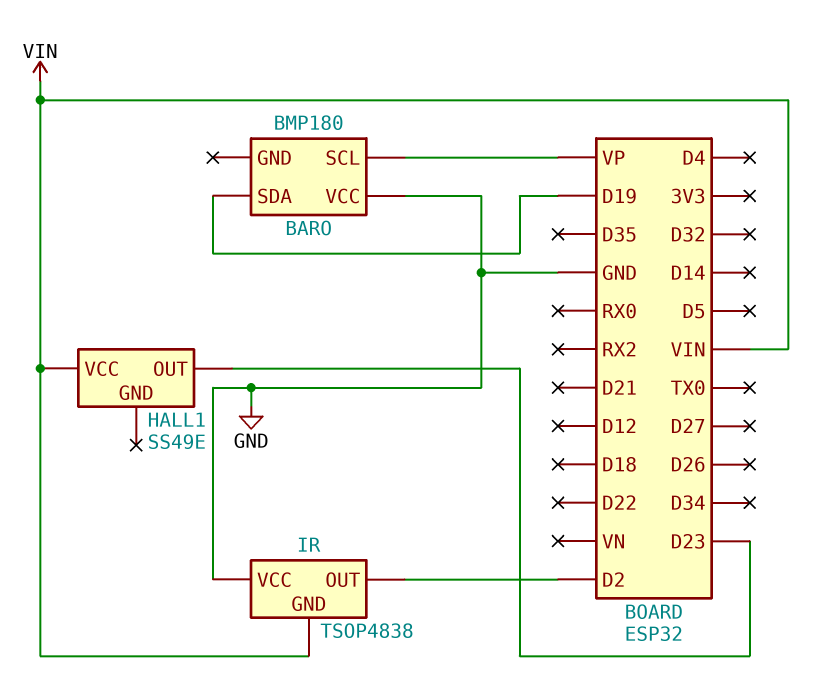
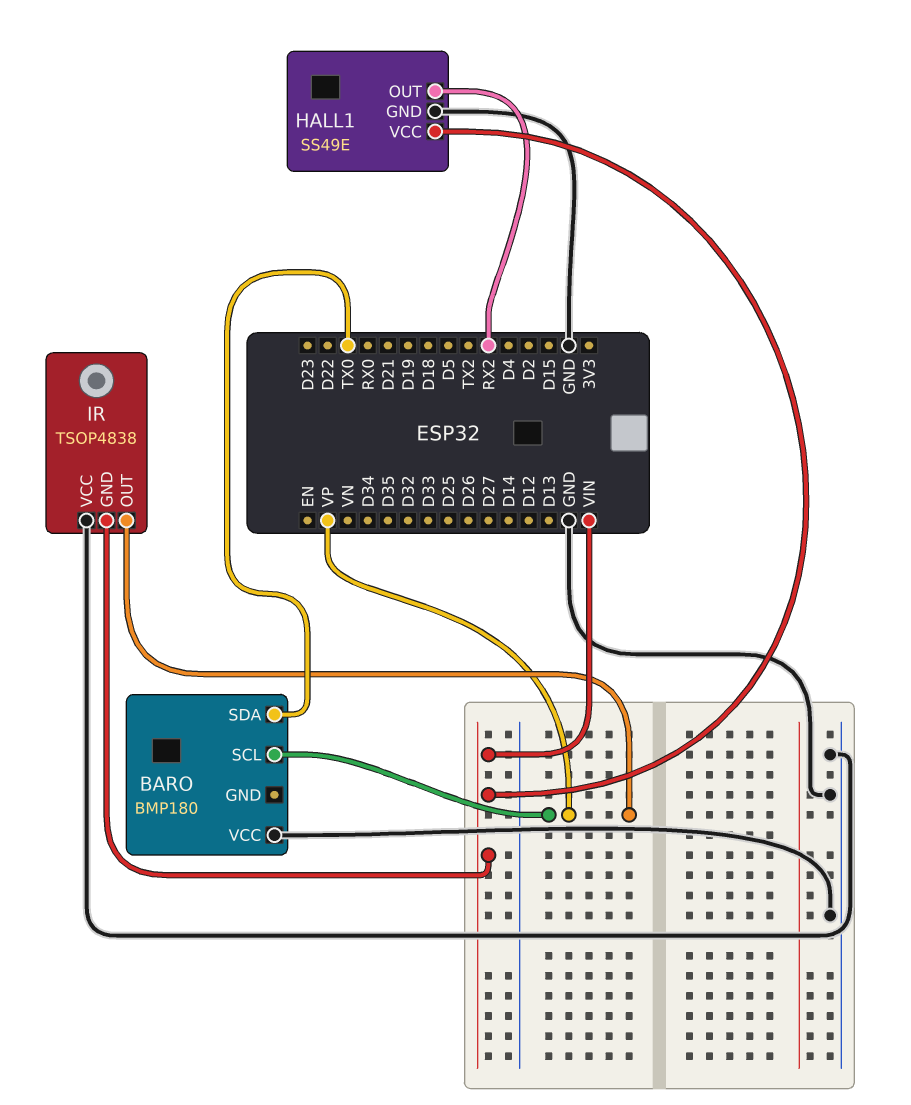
BARO pin SDA: D19 -> TX0
HALL1 pin GND: none -> GND
HALL1 pin OUT: D23 -> RX2
IR pin OUT: D2 -> VP

